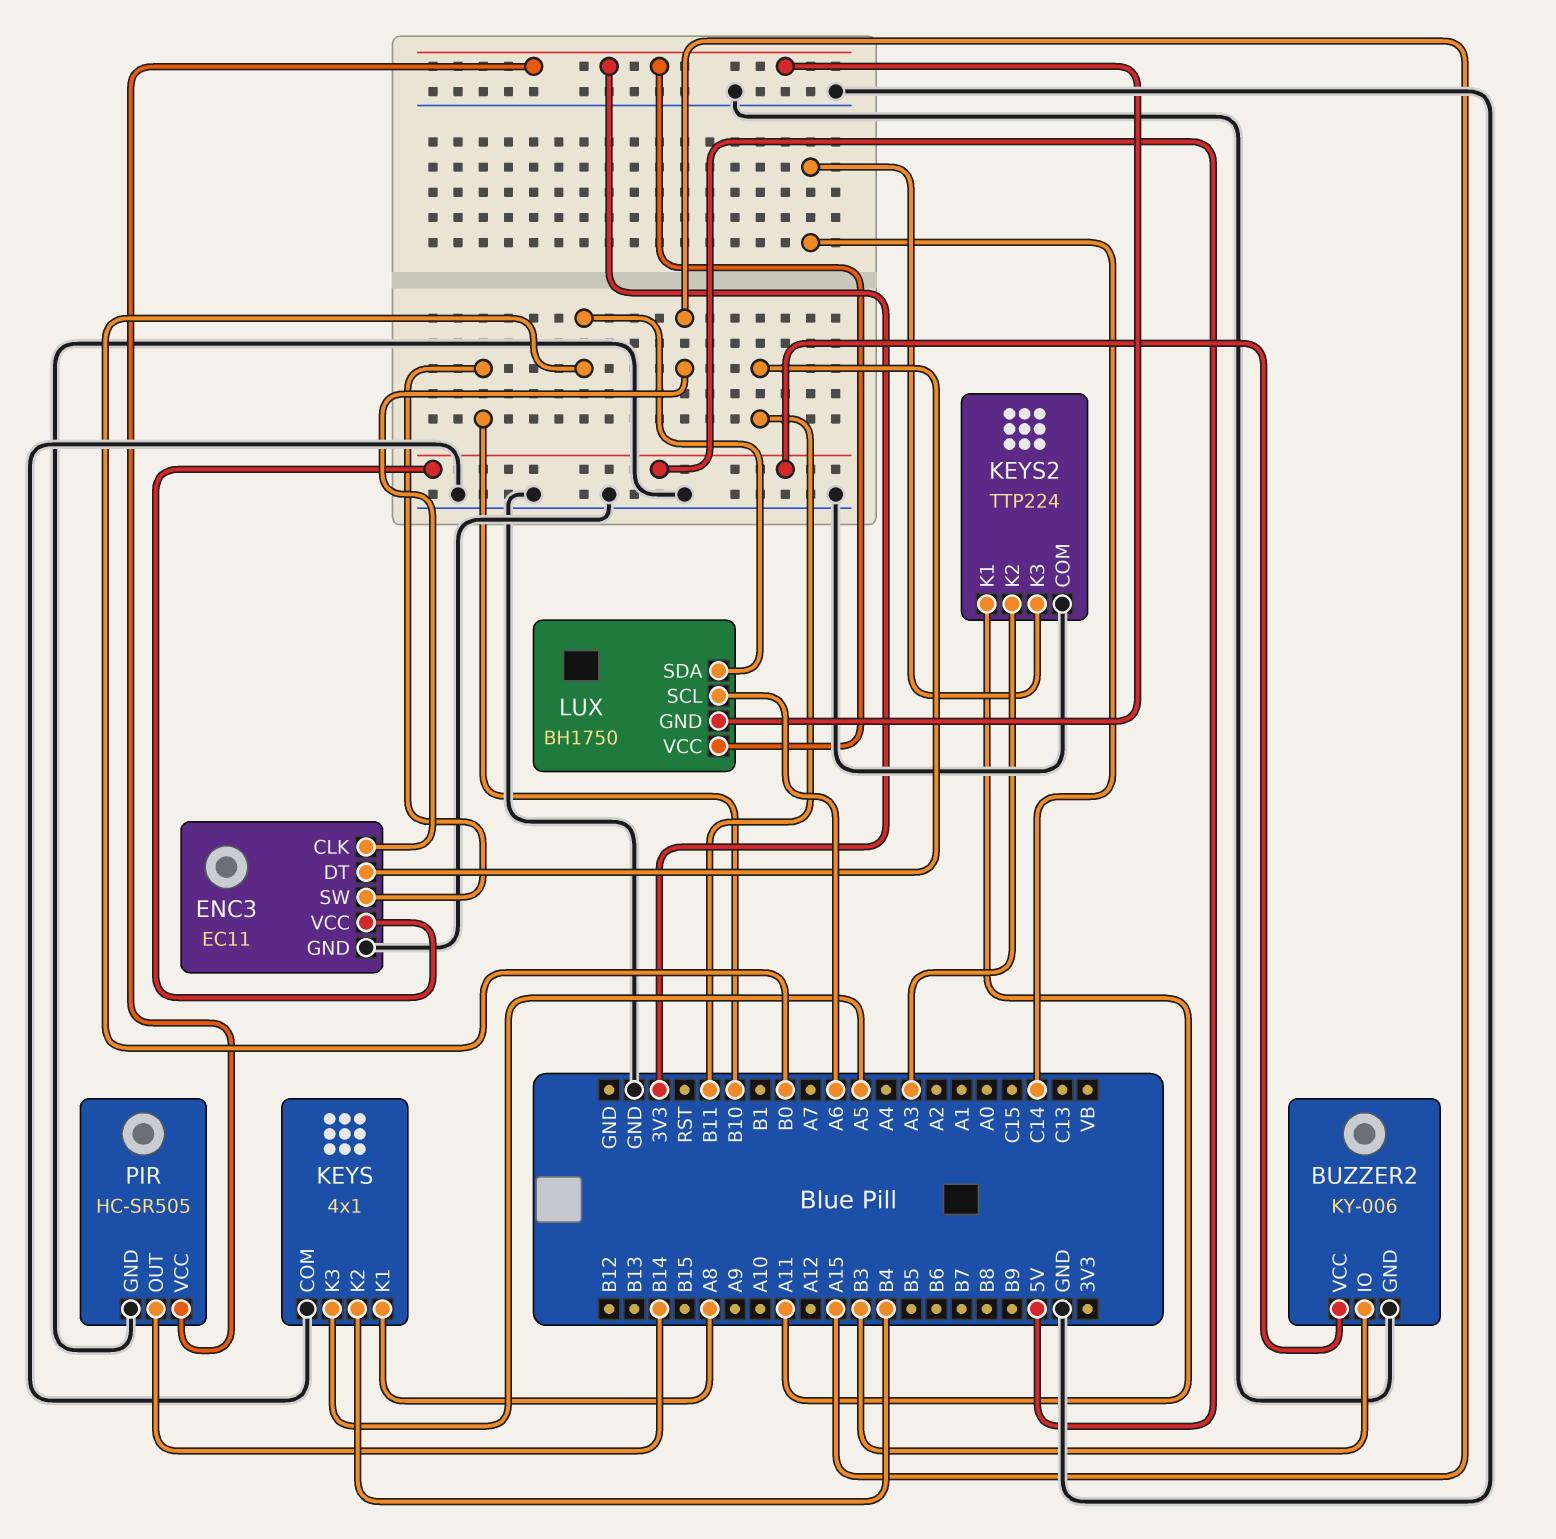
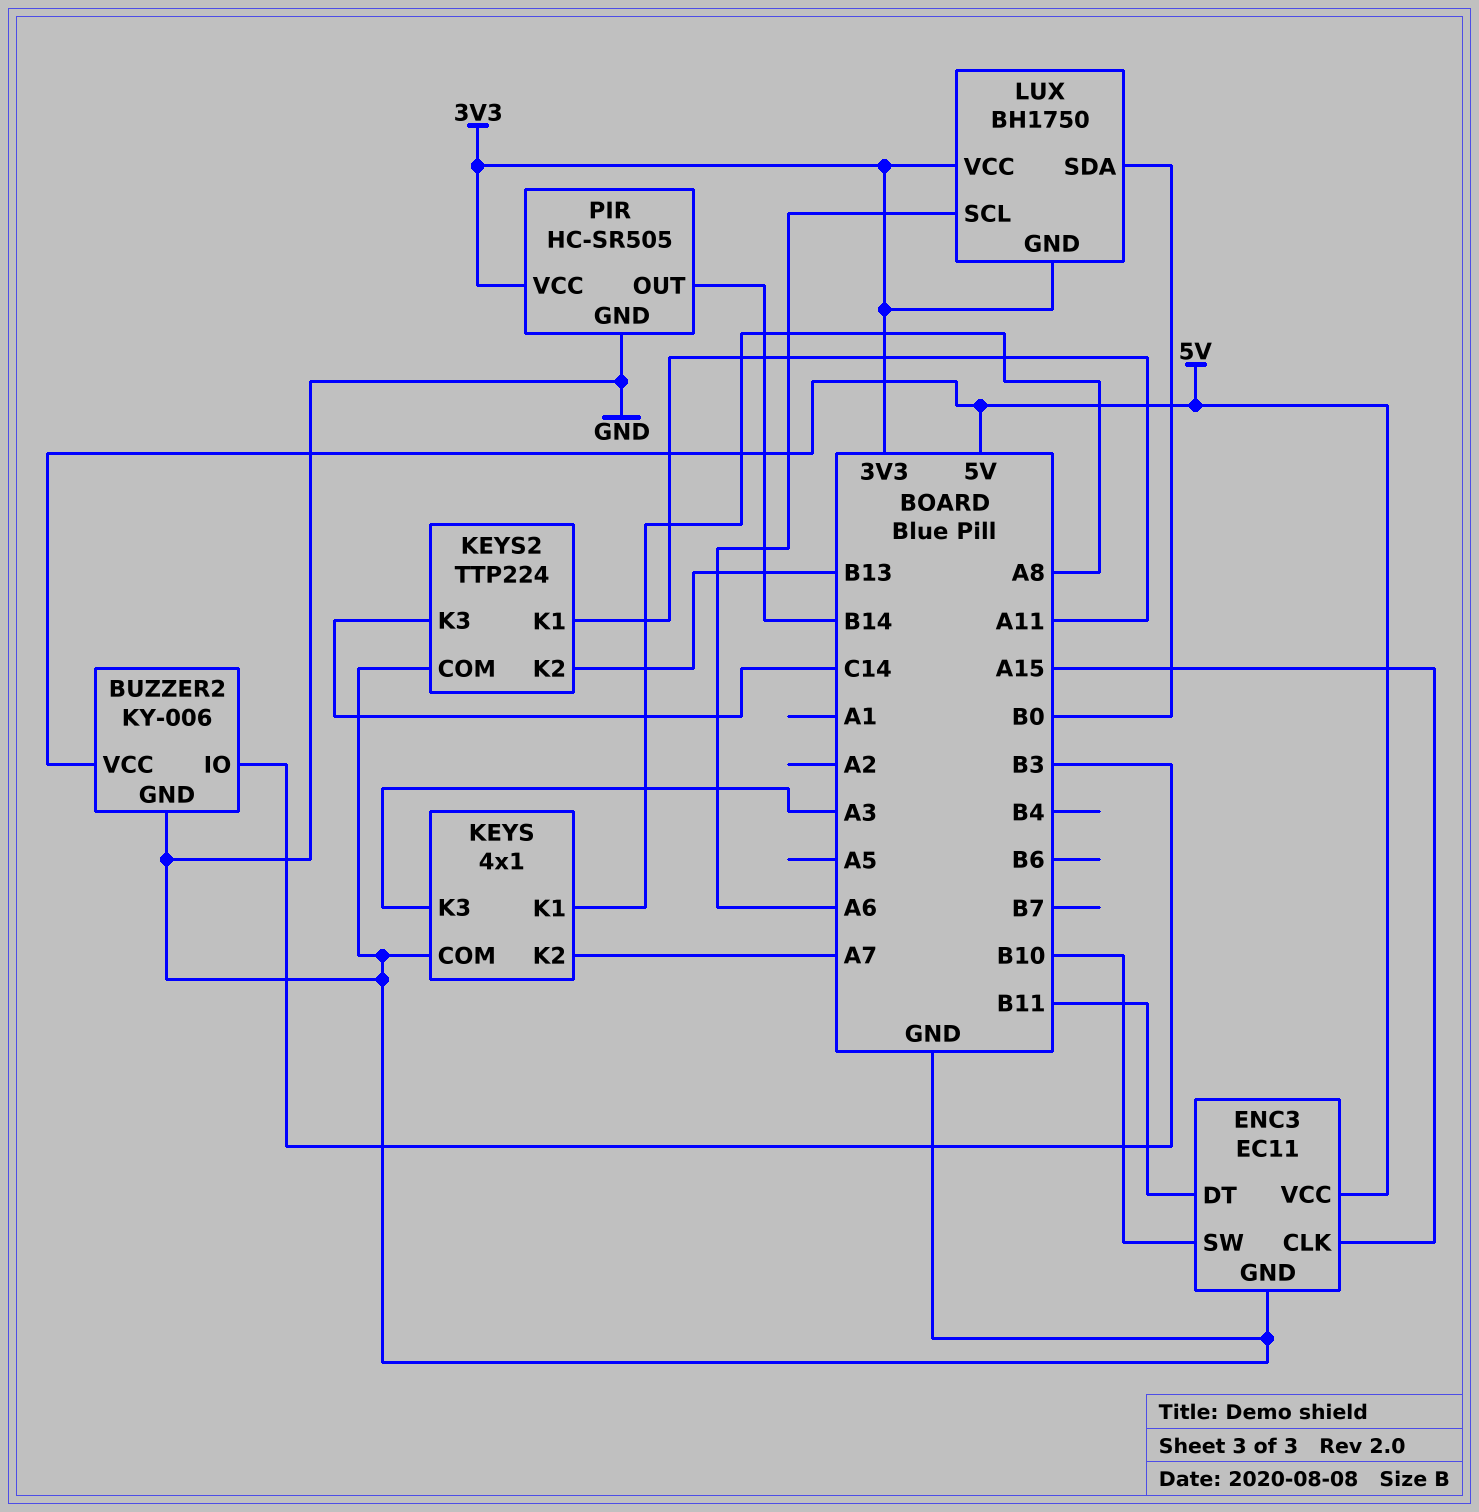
KEYS pin K2: B4 -> A7
KEYS pin K3: A5 -> A3
KEYS2 pin K2: A3 -> B13

